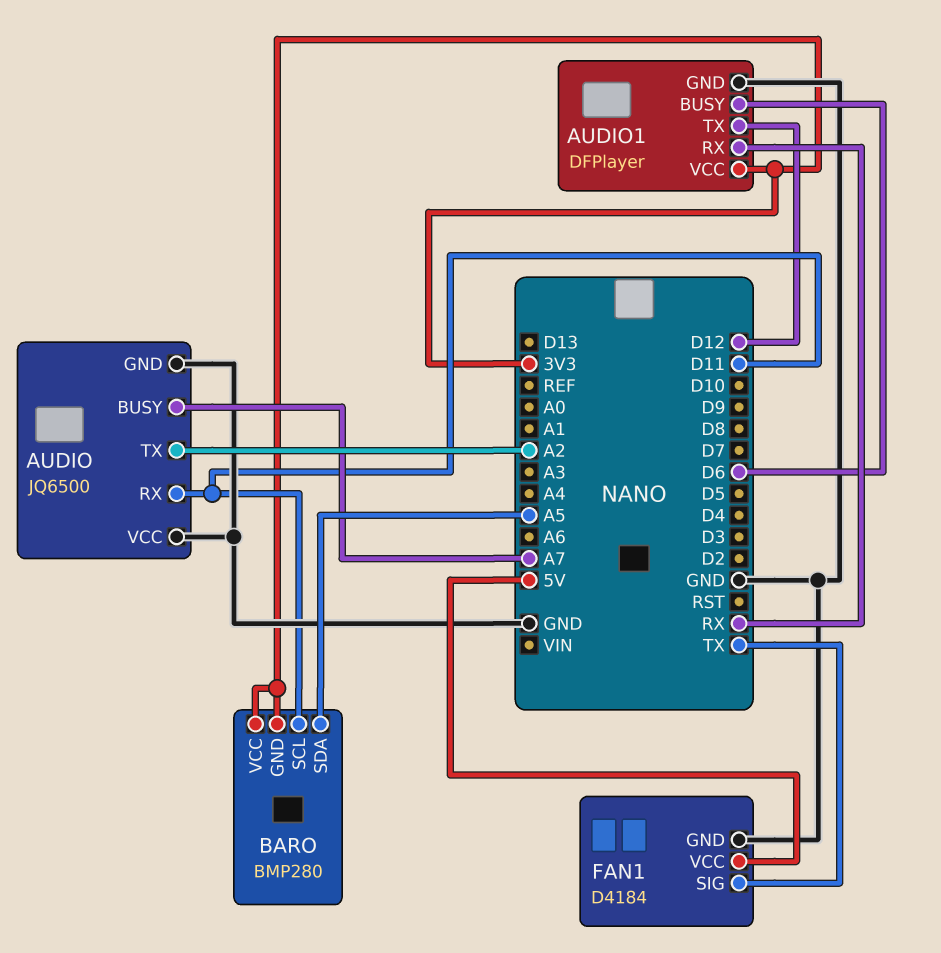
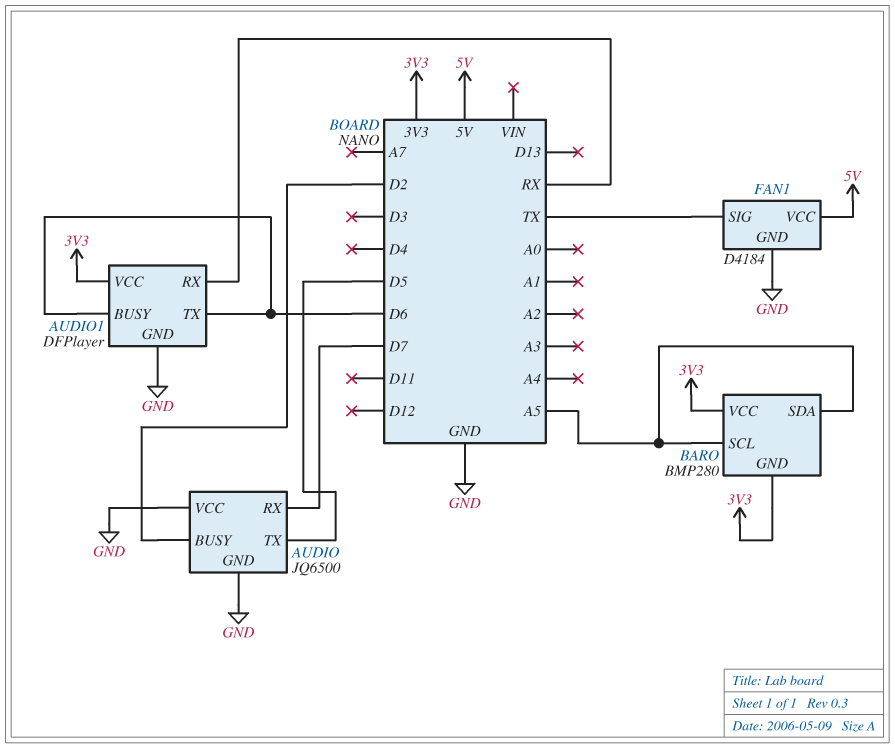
AUDIO pin BUSY: A7 -> D2
AUDIO pin RX: D11 -> D7
AUDIO pin TX: A2 -> D5
AUDIO1 pin TX: D12 -> D6
BARO pin SCL: D11 -> A5

